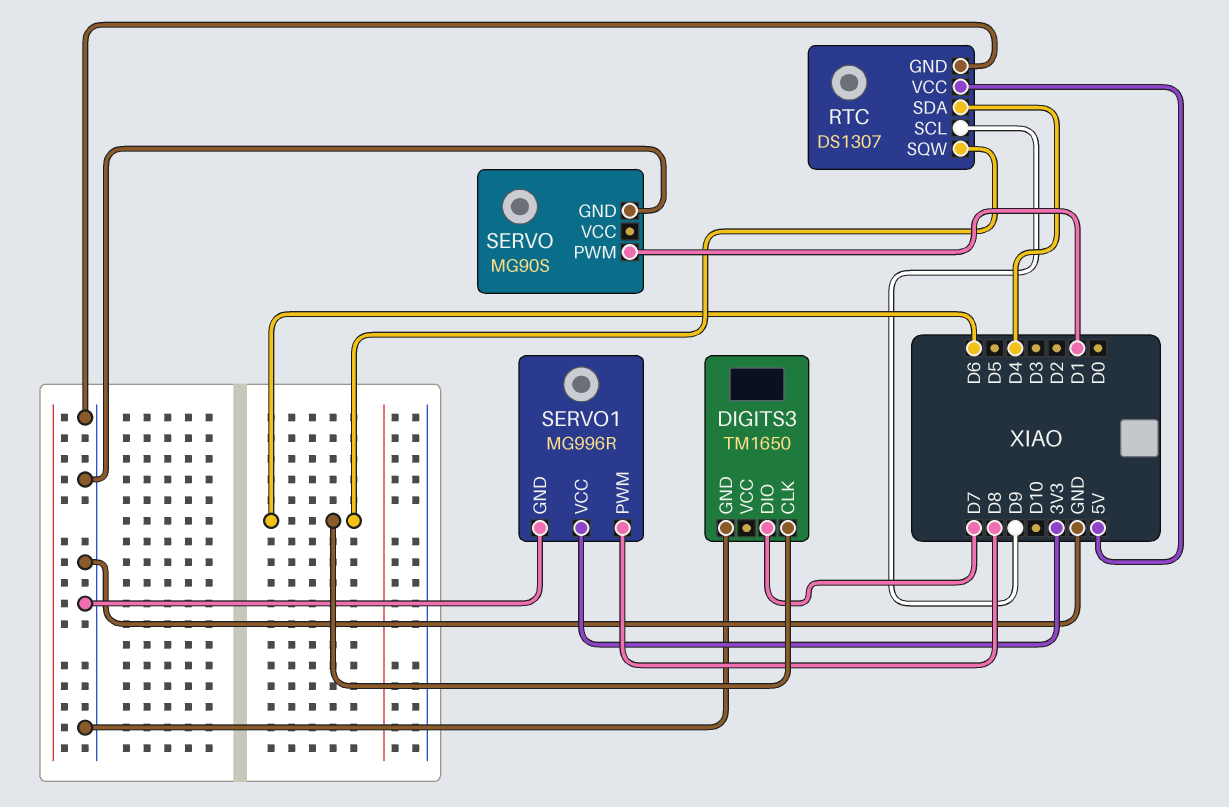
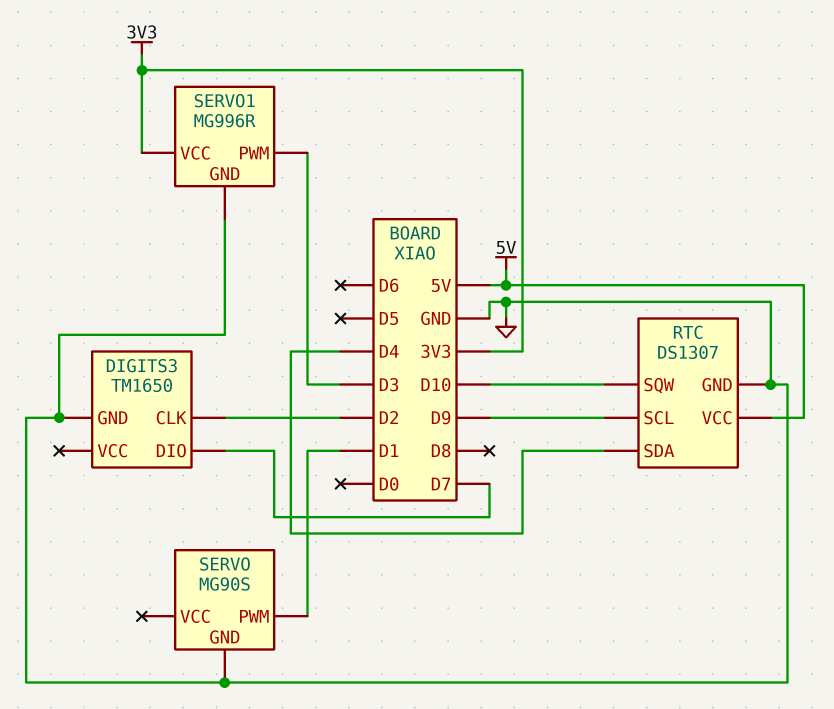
DIGITS3 pin CLK: D6 -> D2
RTC pin SQW: D6 -> D10
SERVO1 pin PWM: D8 -> D3

